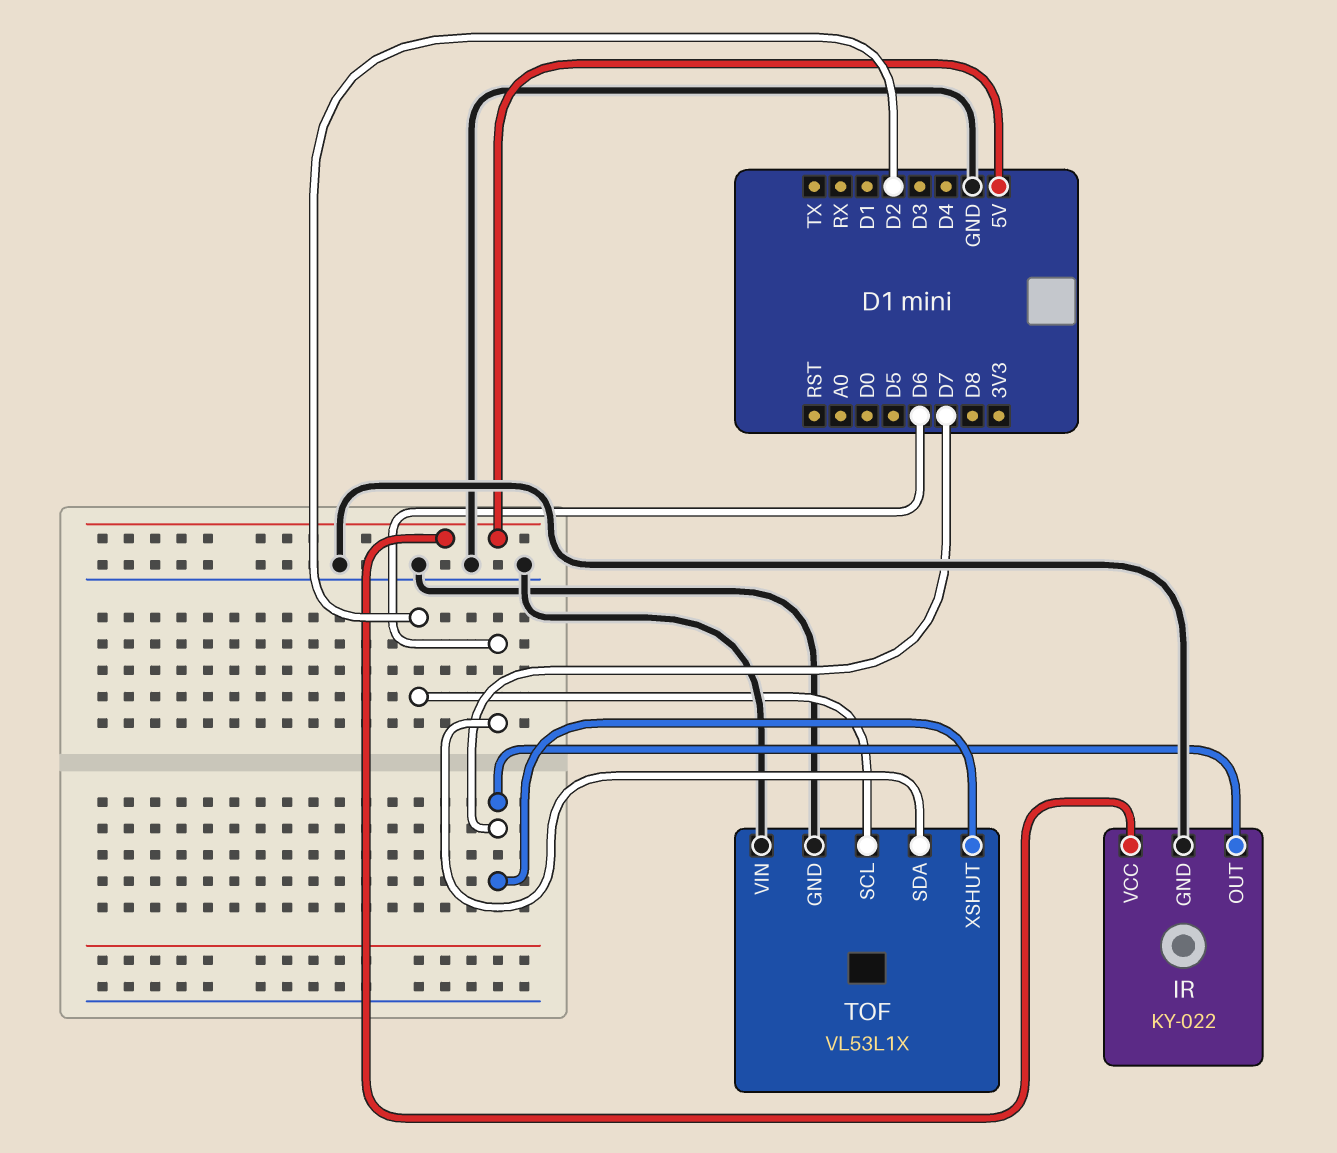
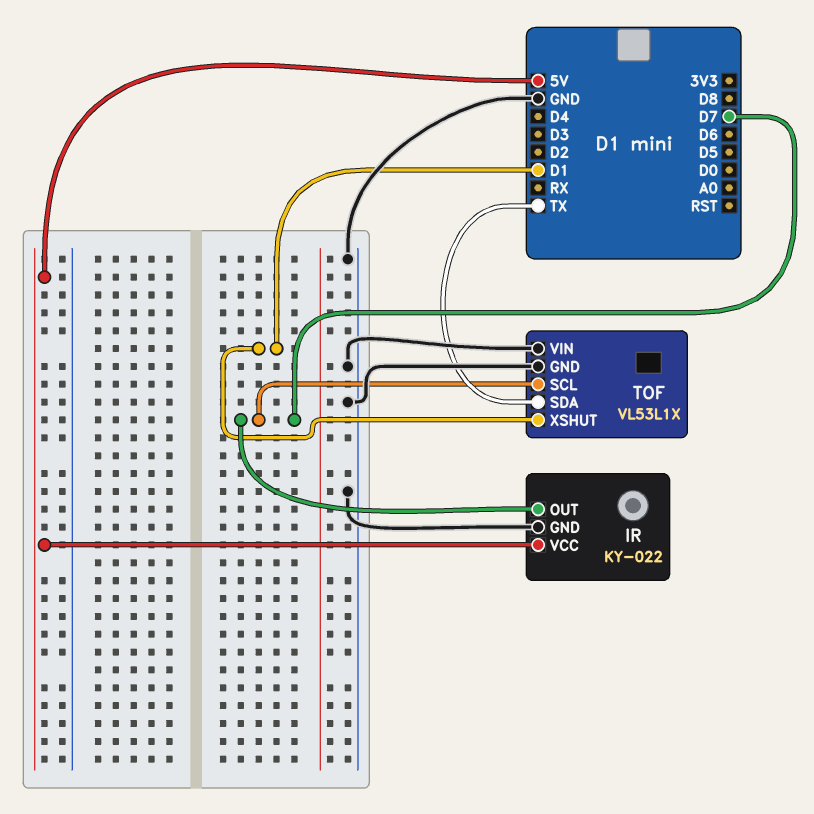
TOF pin SCL: D2 -> D7
TOF pin SDA: D6 -> TX
TOF pin XSHUT: D7 -> D1

